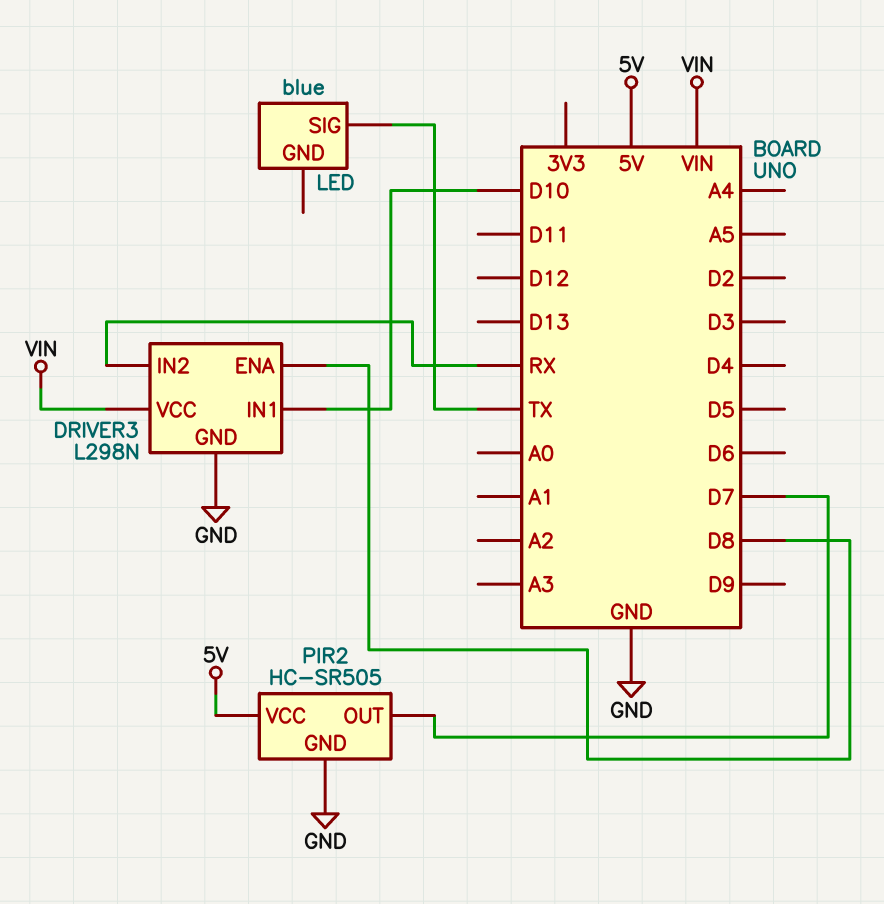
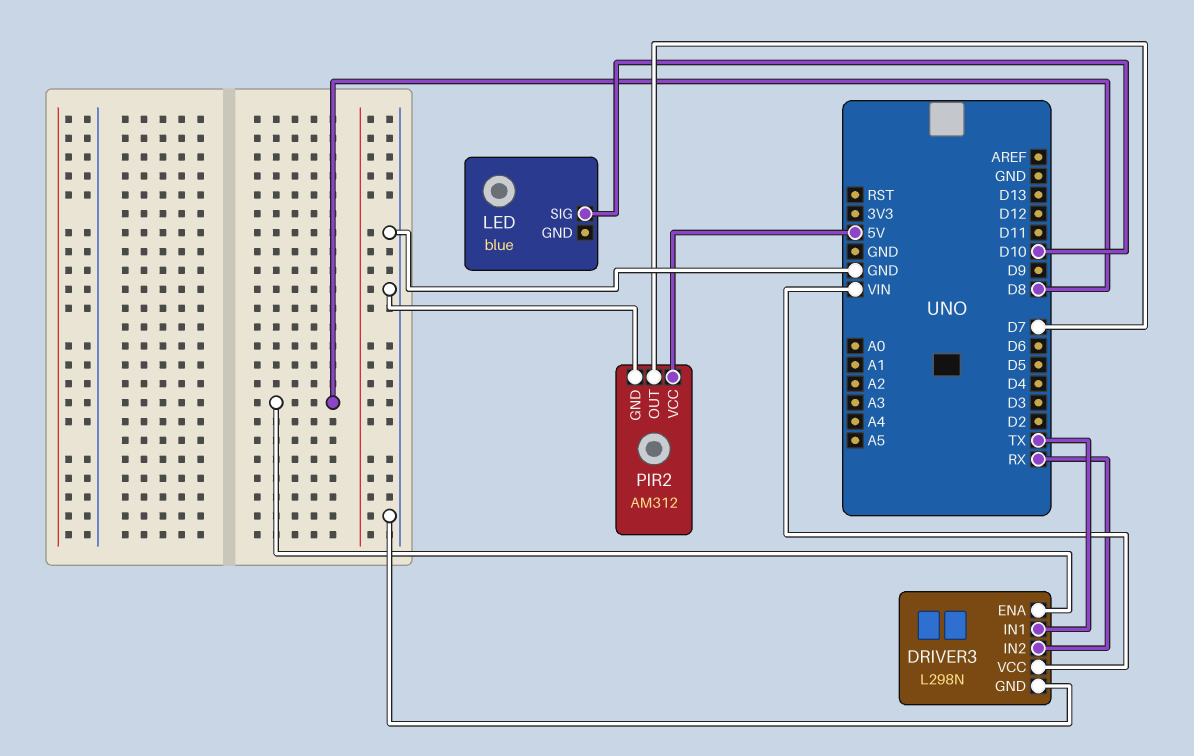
DRIVER3 pin IN1: D10 -> TX
LED pin SIG: TX -> D10
PIR2: HC-SR505 -> AM312

